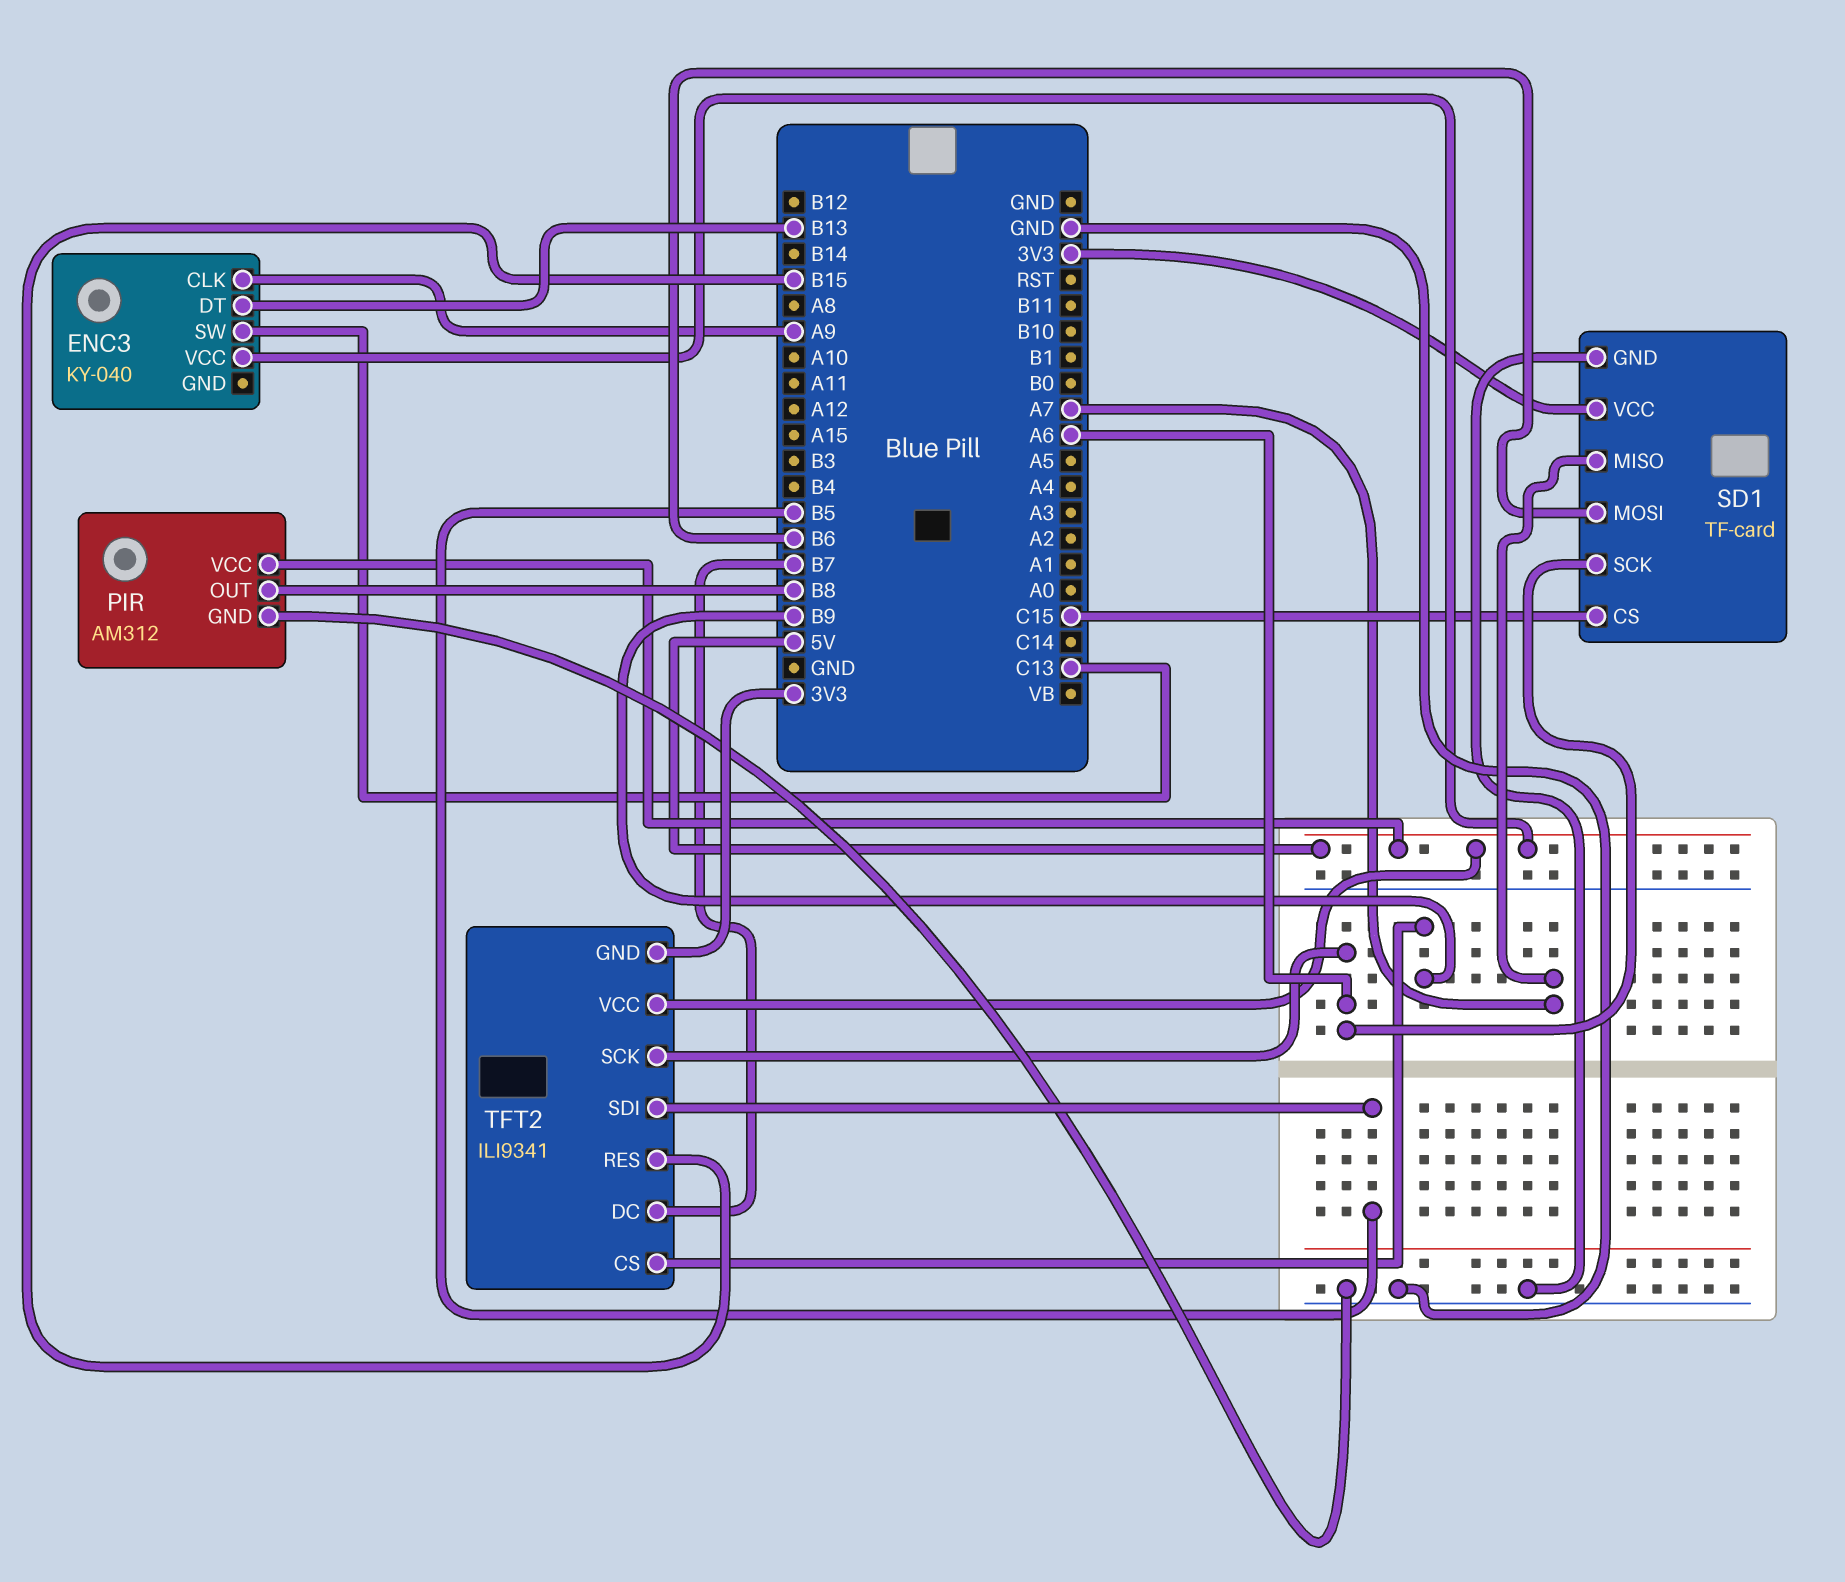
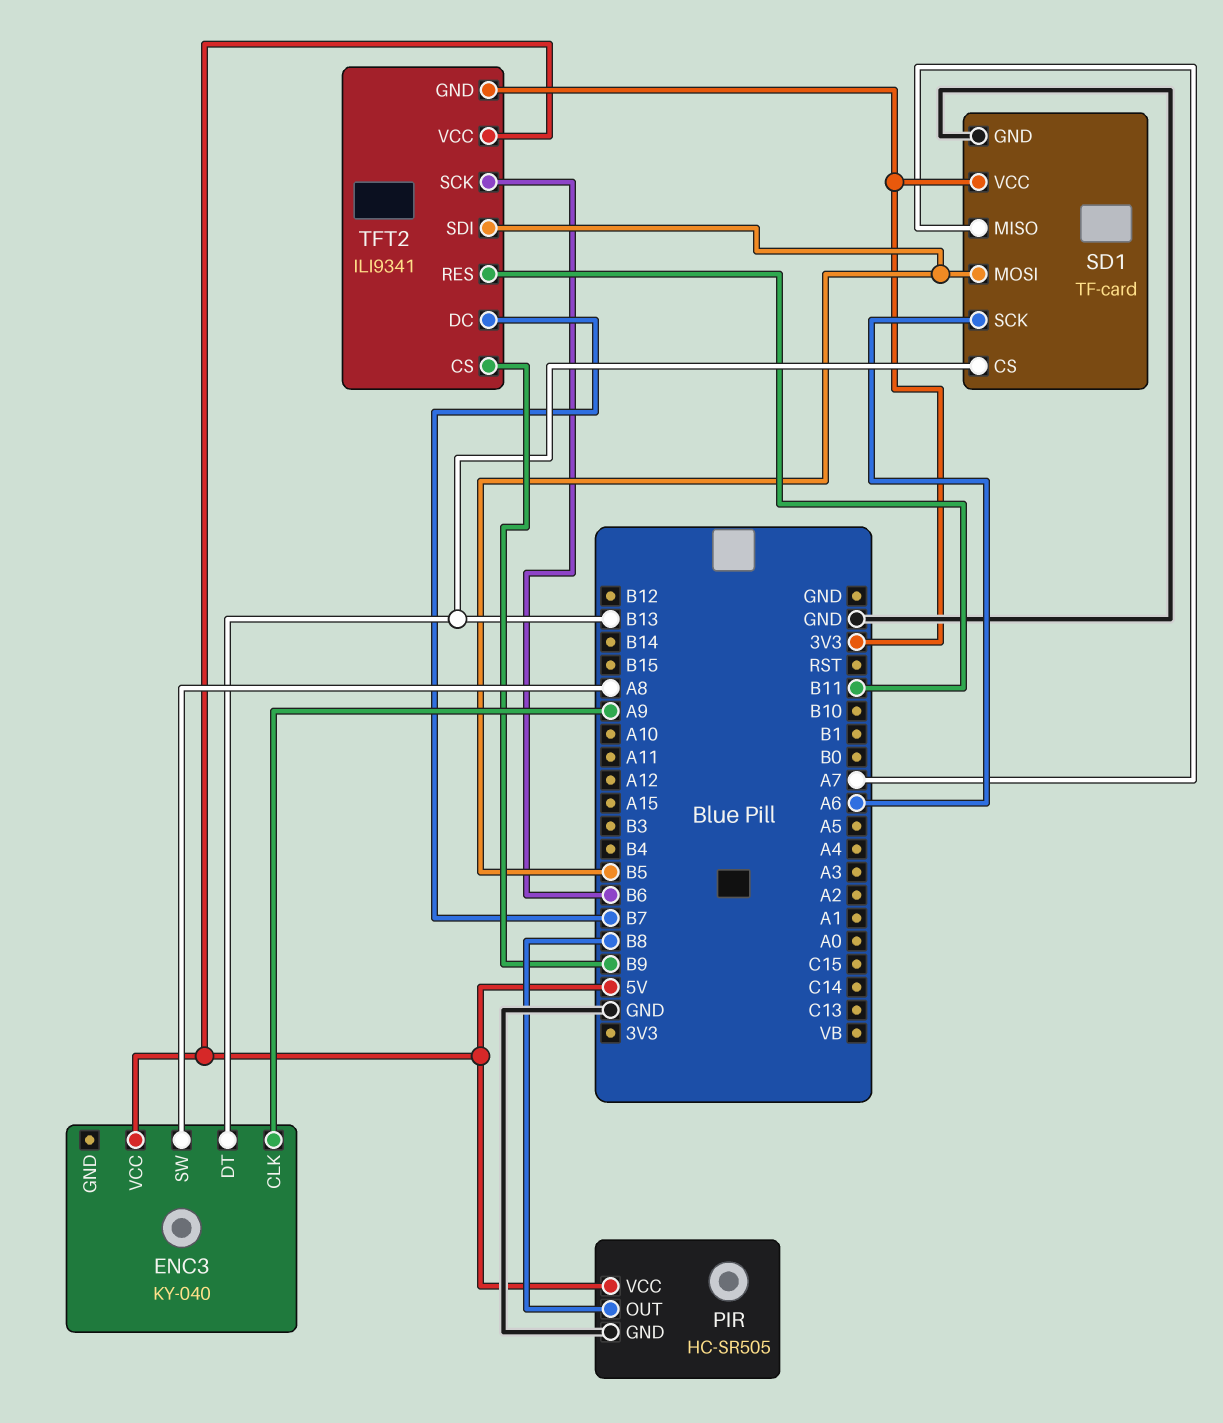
ENC3 pin SW: C13 -> A8
PIR: AM312 -> HC-SR505
SD1 pin CS: C15 -> B13
SD1 pin MOSI: B6 -> B5
TFT2 pin RES: B15 -> B11
TFT2 pin SCK: A6 -> B6

